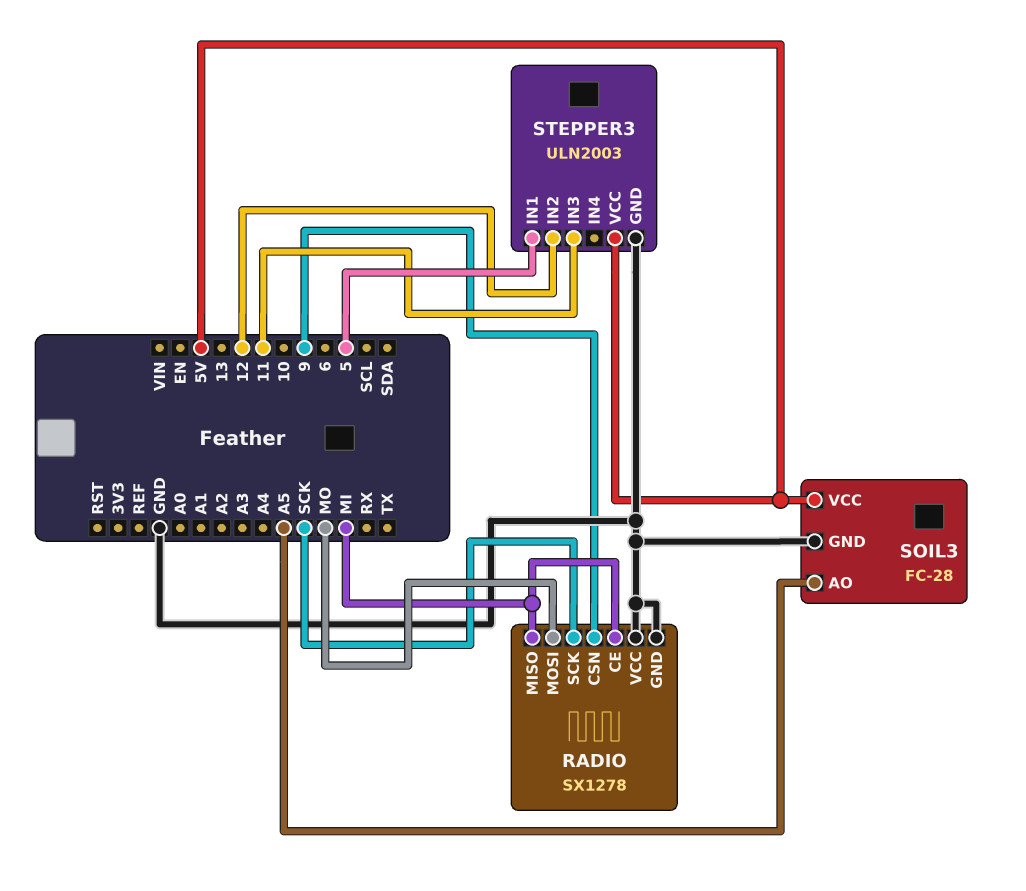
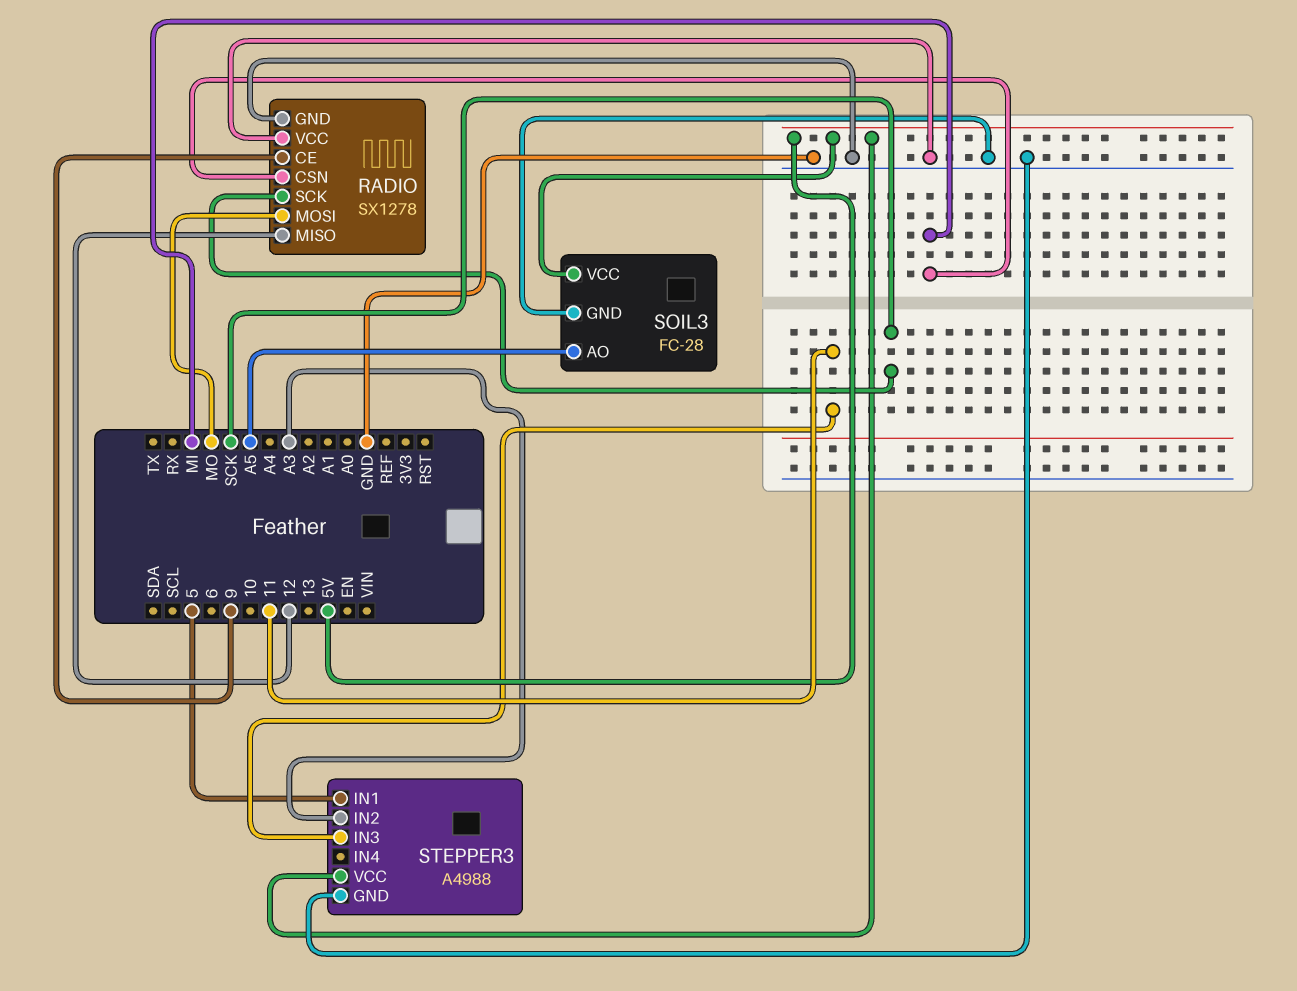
RADIO pin CE: MI -> 9
RADIO pin CSN: 9 -> MI
RADIO pin MISO: MI -> 12
STEPPER3: ULN2003 -> A4988
STEPPER3 pin IN2: 12 -> A3

